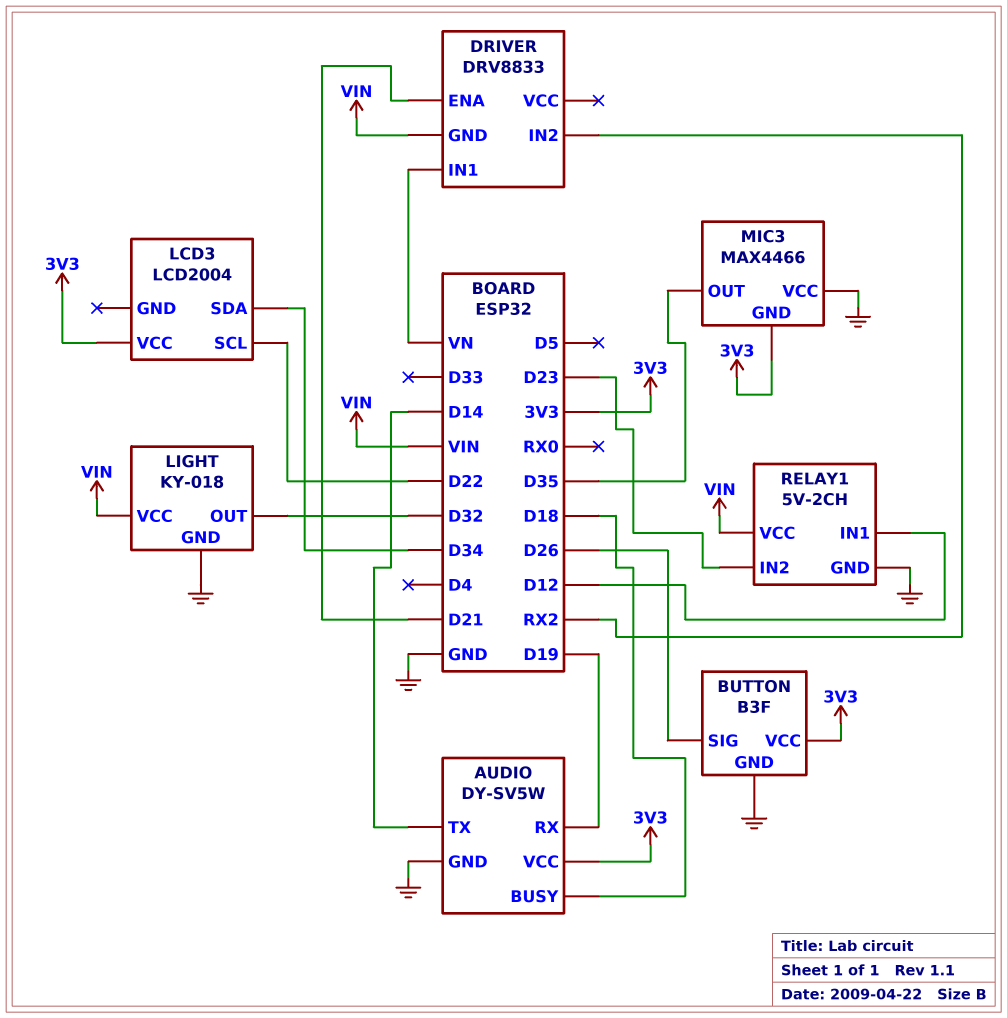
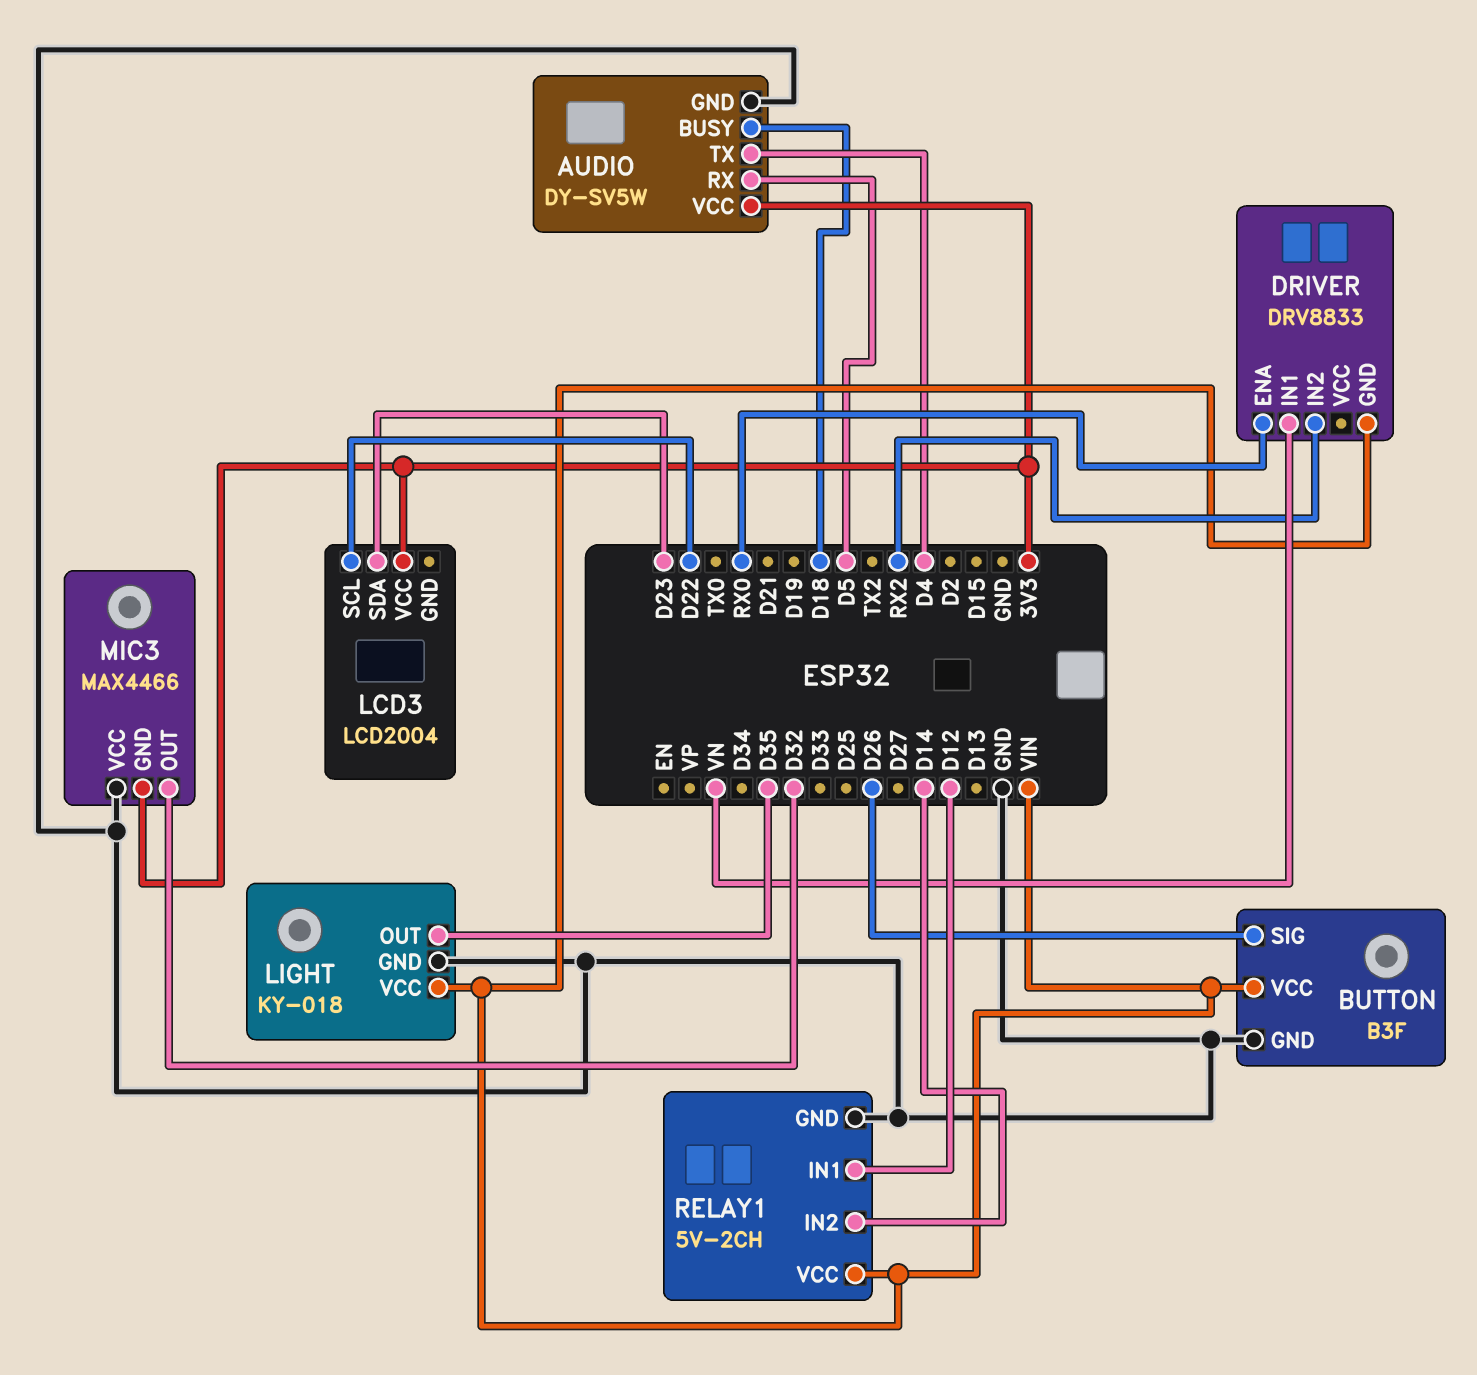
AUDIO pin RX: D19 -> D5
AUDIO pin TX: D14 -> D4
BUTTON pin VCC: 3V3 -> VIN
DRIVER pin ENA: D21 -> RX0
LCD3 pin SDA: D34 -> D23
LIGHT pin OUT: D32 -> D35
MIC3 pin OUT: D35 -> D32
RELAY1 pin IN2: D23 -> D14

